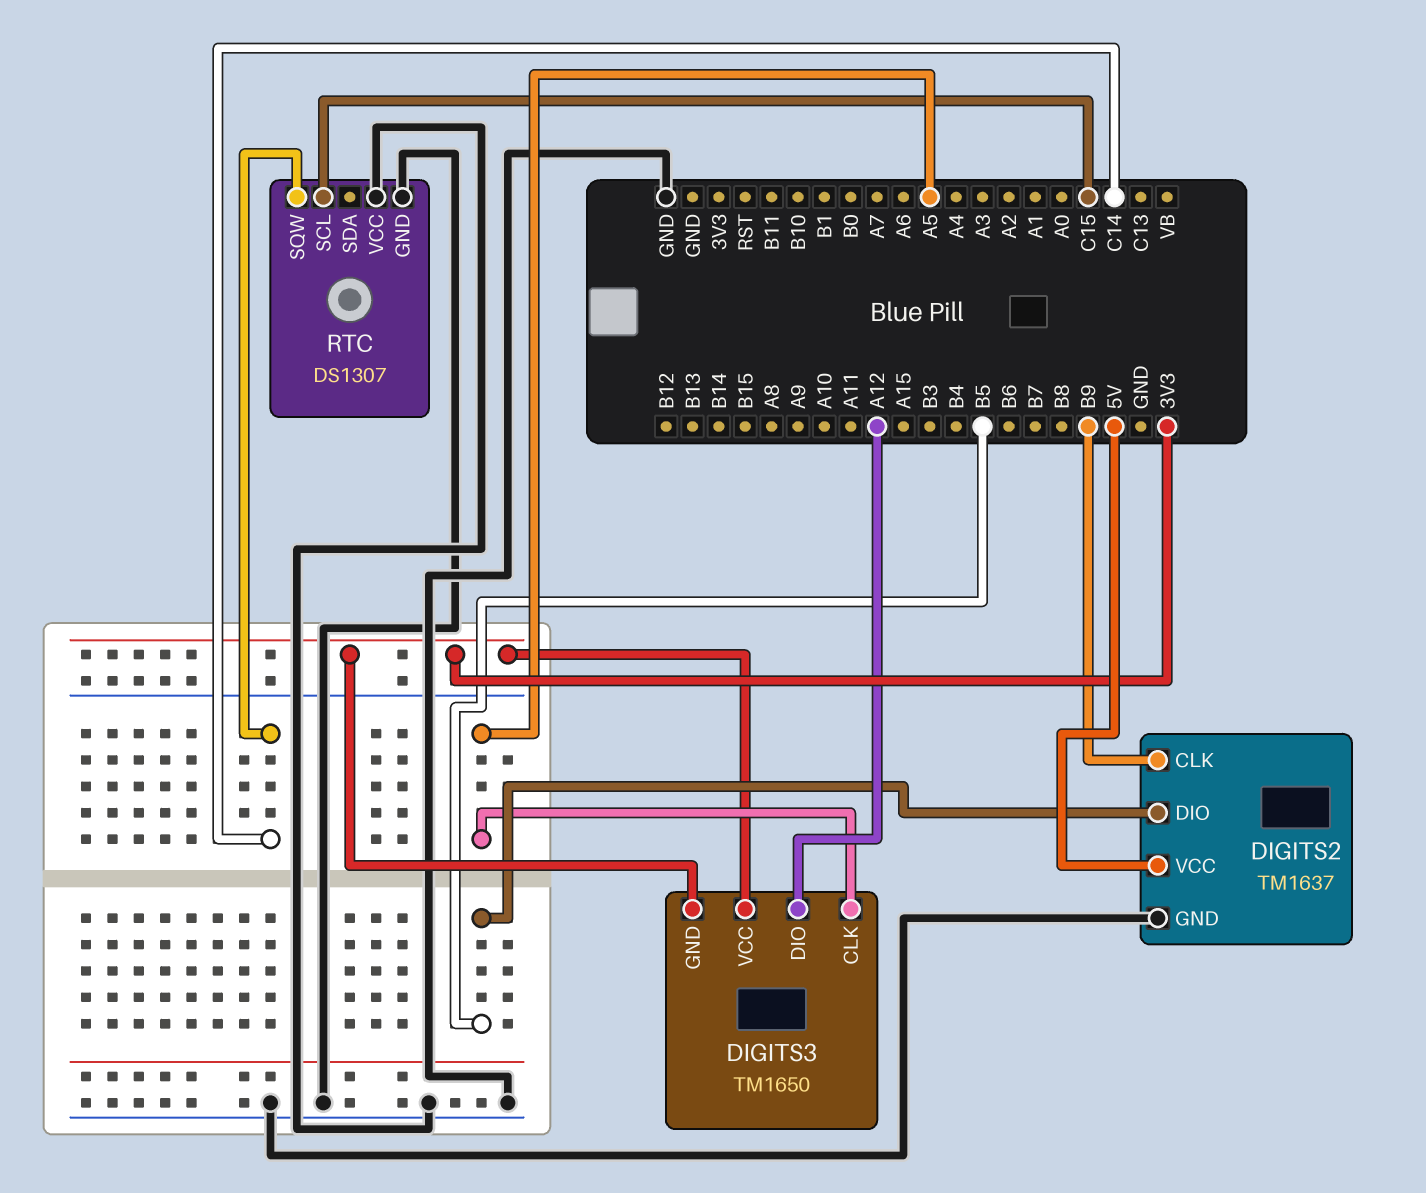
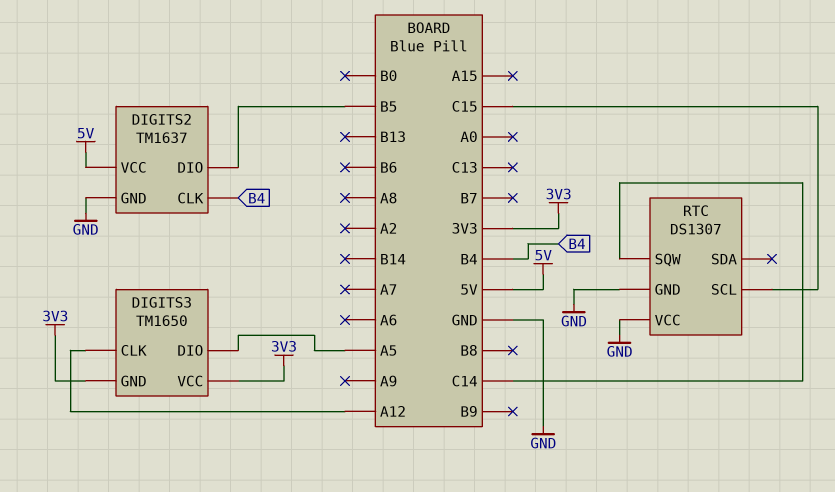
DIGITS2 pin CLK: B9 -> B4
DIGITS3 pin CLK: A5 -> A12
DIGITS3 pin DIO: A12 -> A5

